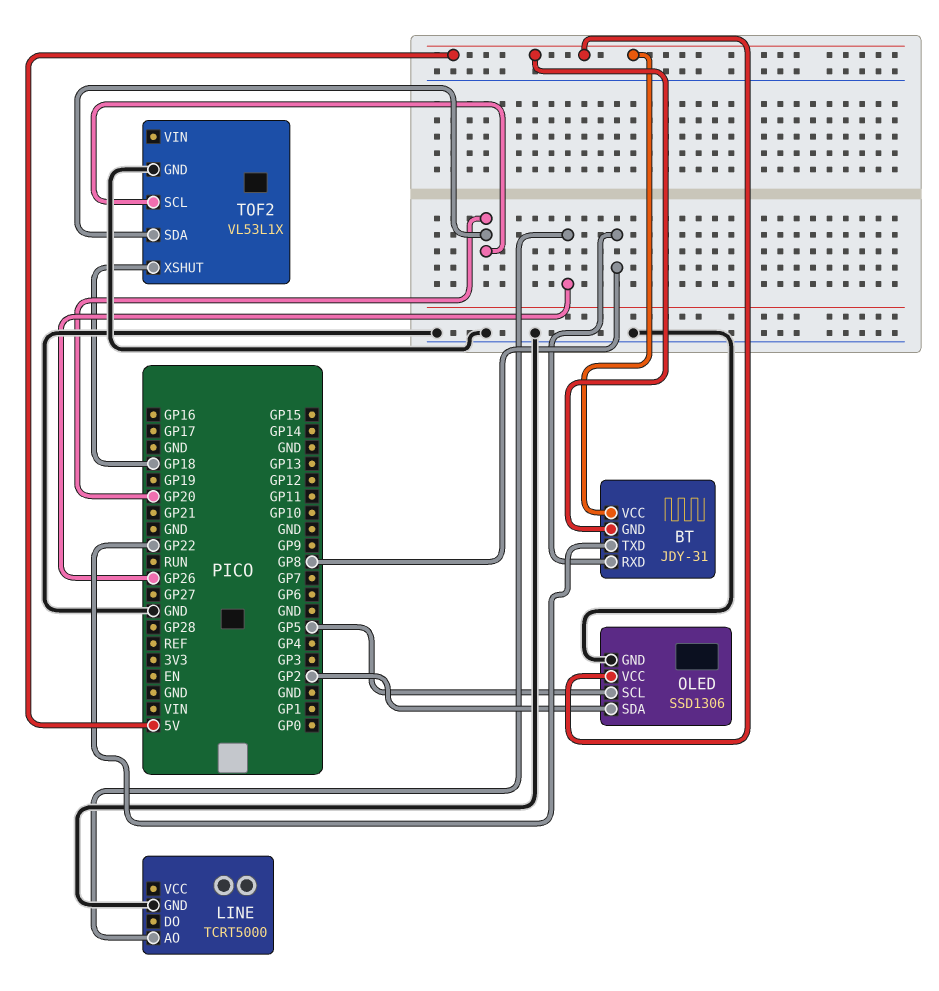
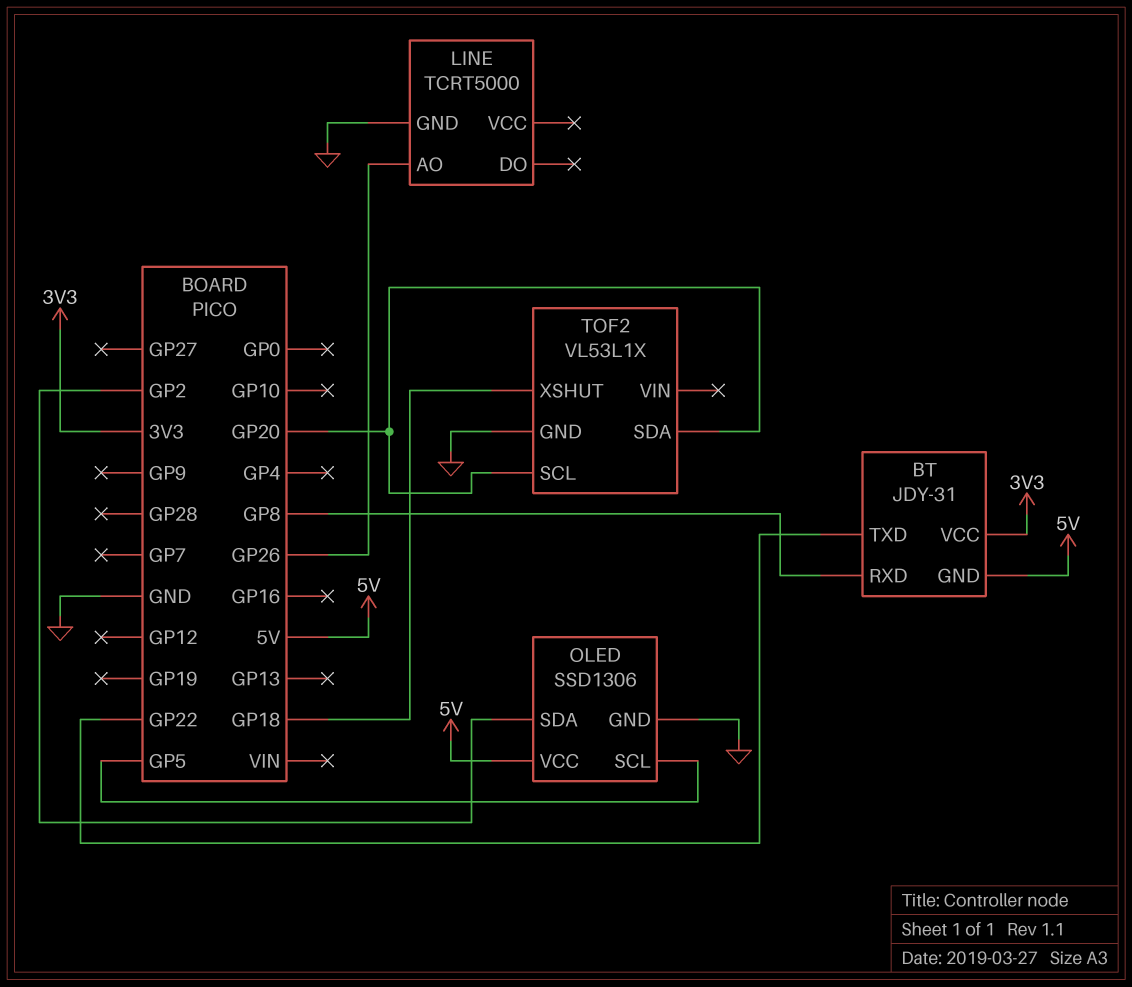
BT pin VCC: 5V -> 3V3

